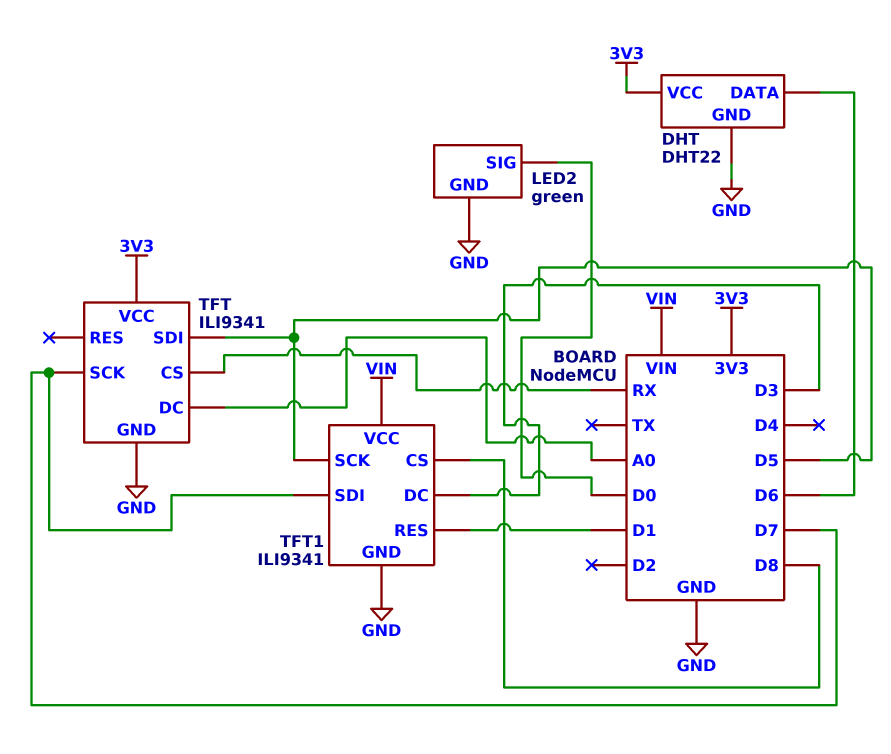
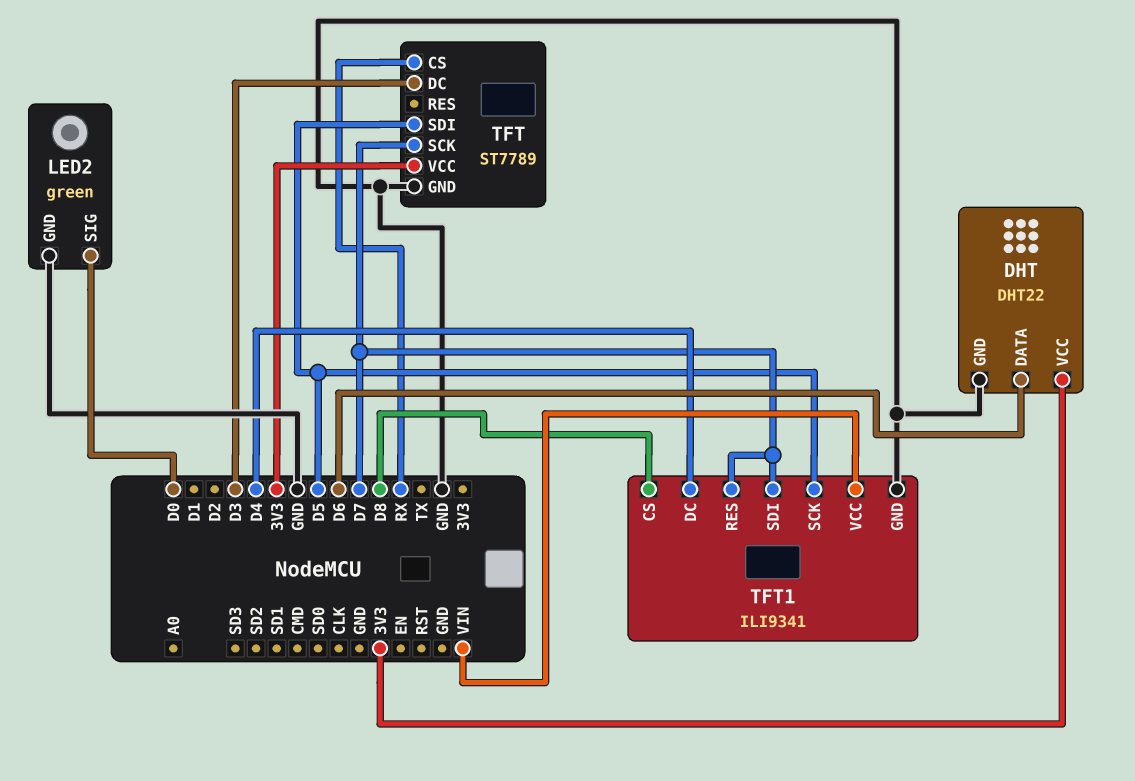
TFT: ILI9341 -> ST7789
TFT pin DC: A0 -> D3
TFT1 pin DC: D3 -> D4
TFT1 pin RES: D1 -> D7

